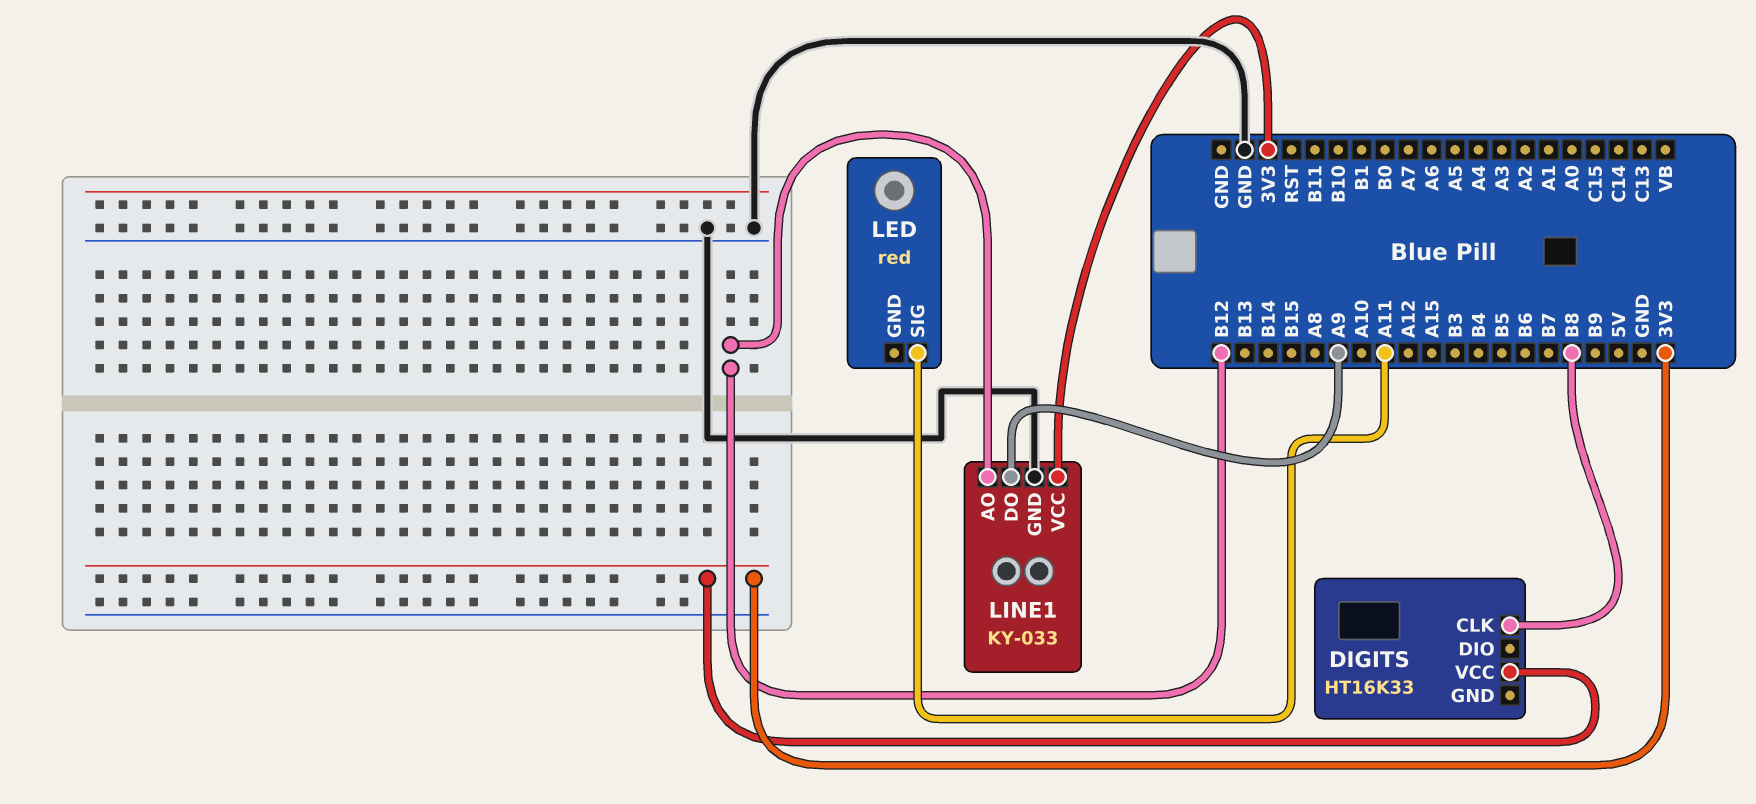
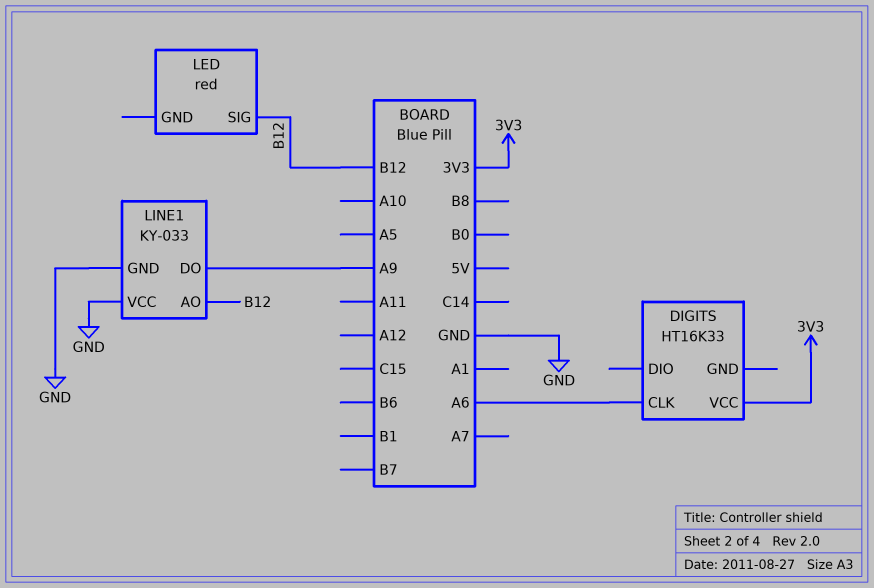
DIGITS pin CLK: B8 -> A6
LED pin SIG: A11 -> B12
LINE1 pin VCC: 3V3 -> GND

